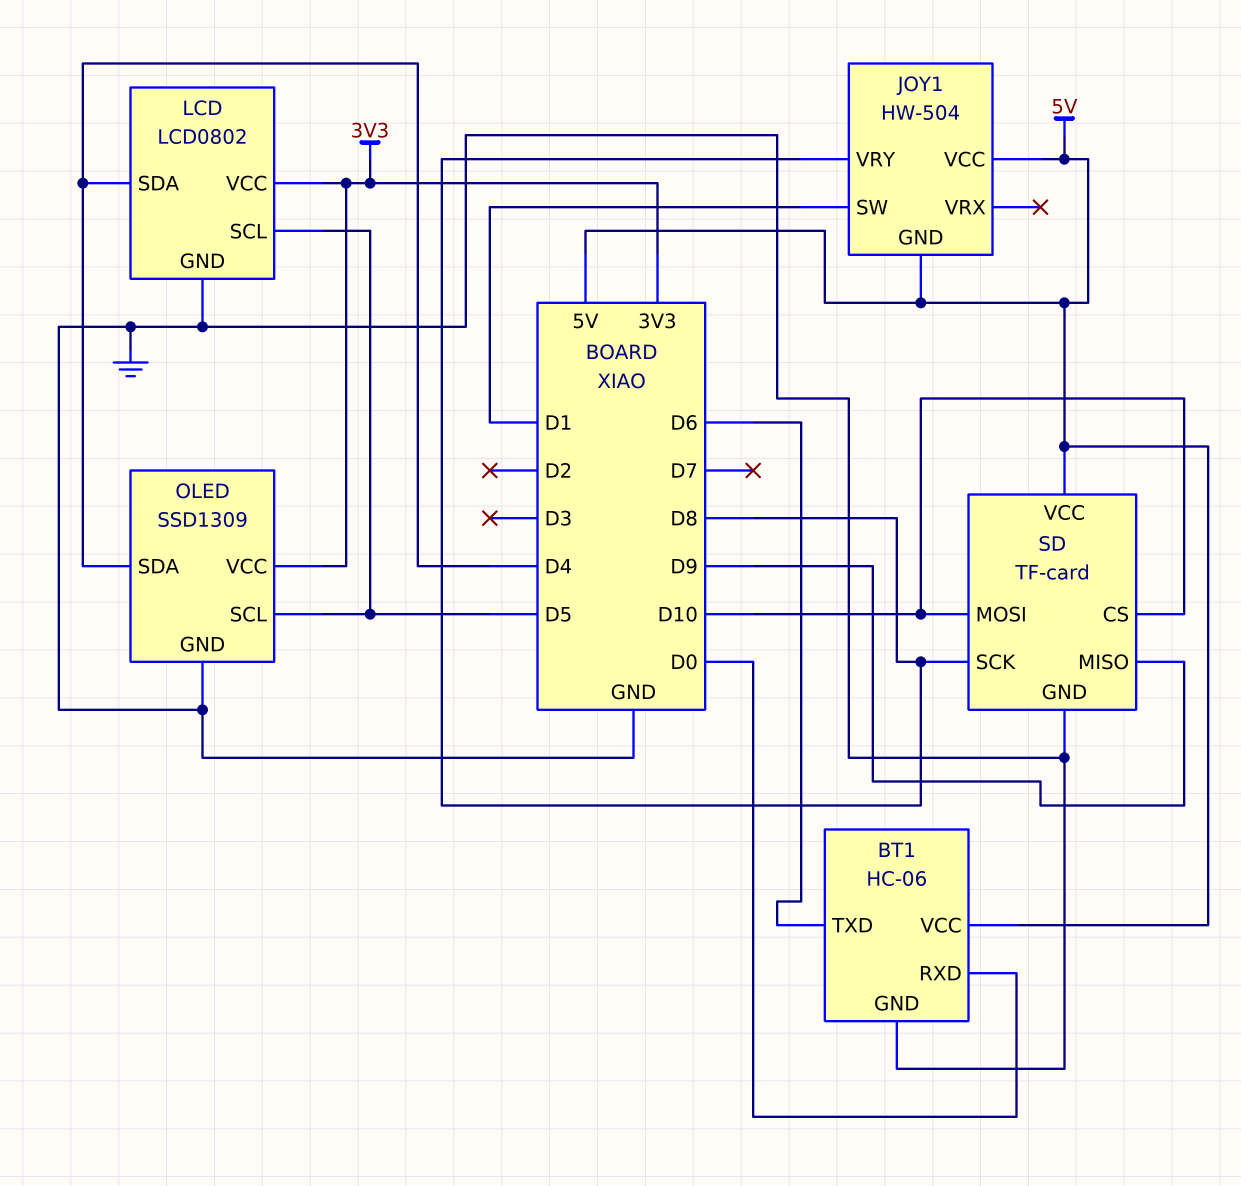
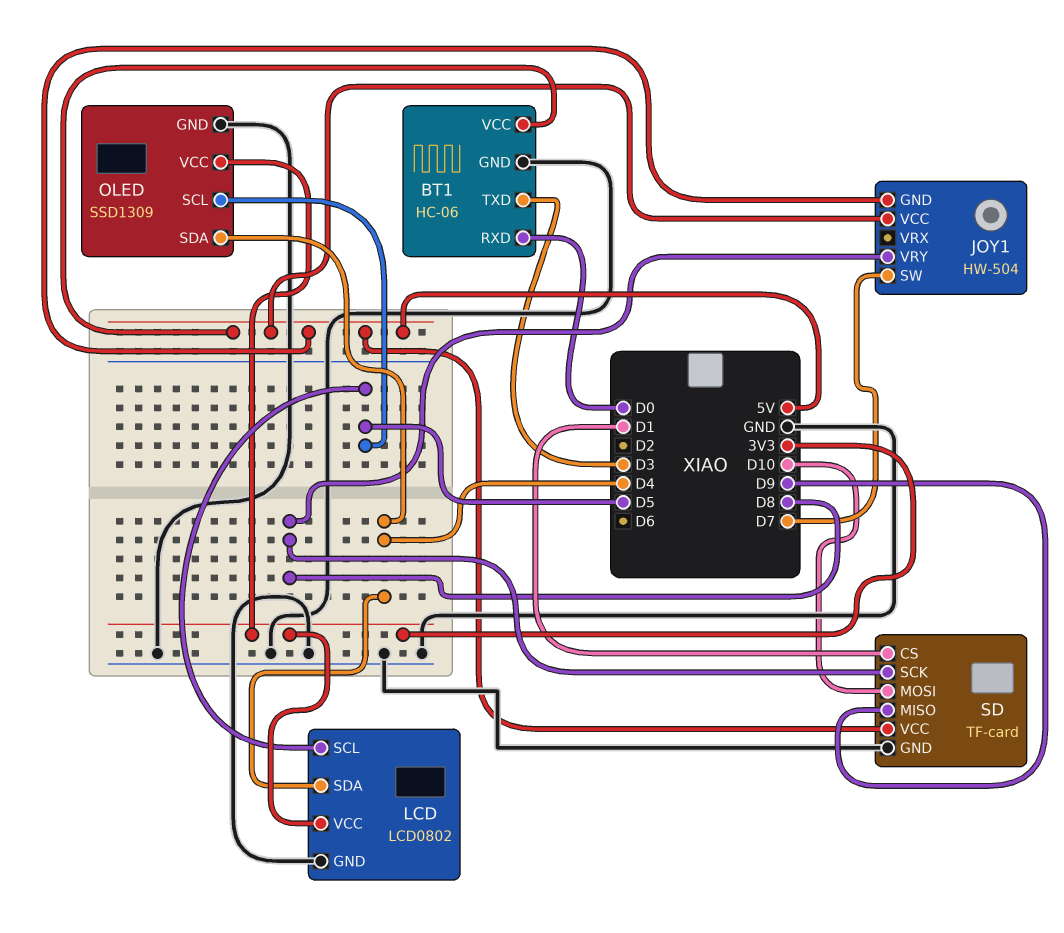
BT1 pin TXD: D6 -> D3
JOY1 pin SW: D1 -> D7
SD pin CS: D10 -> D1

